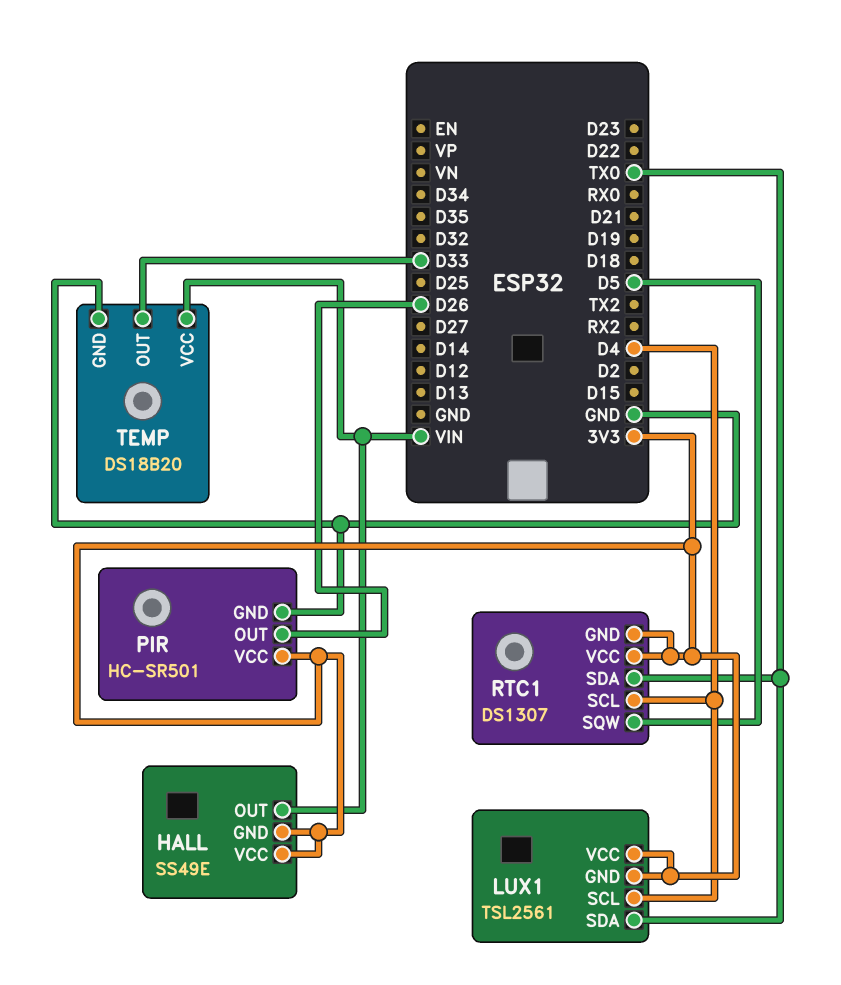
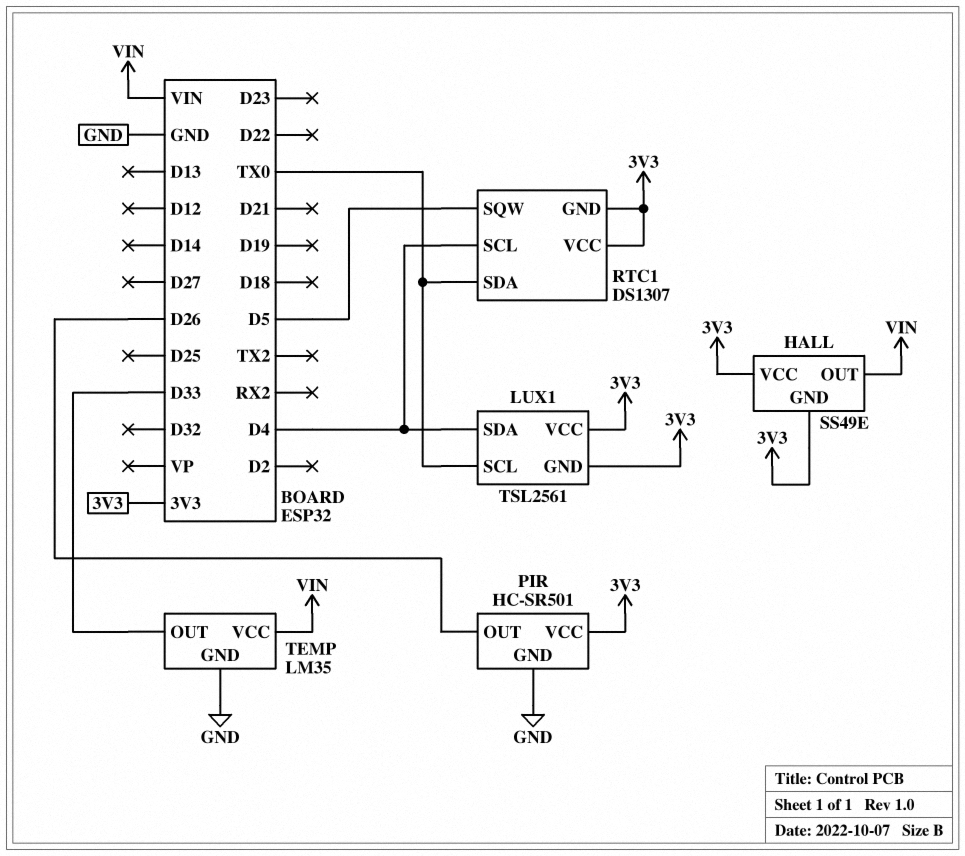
LUX1 pin SCL: D4 -> TX0
LUX1 pin SDA: TX0 -> D4
TEMP: DS18B20 -> LM35

